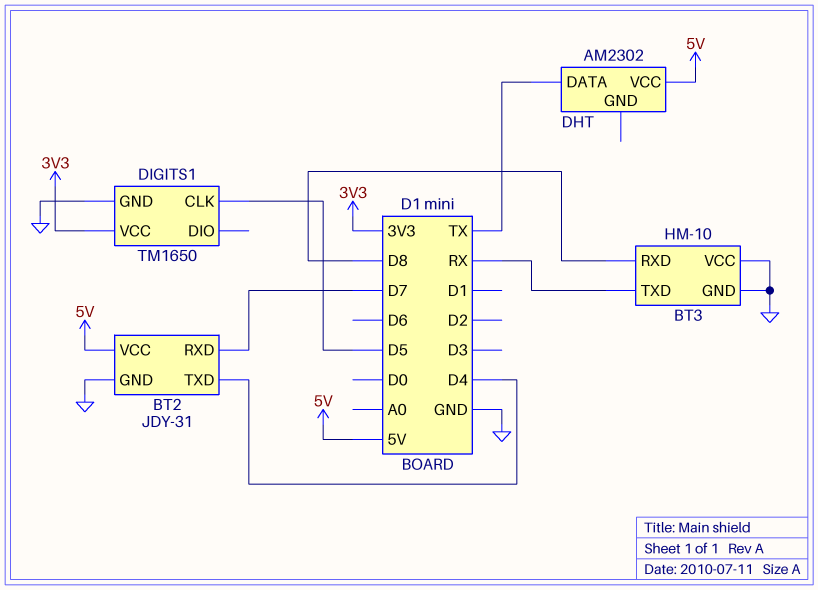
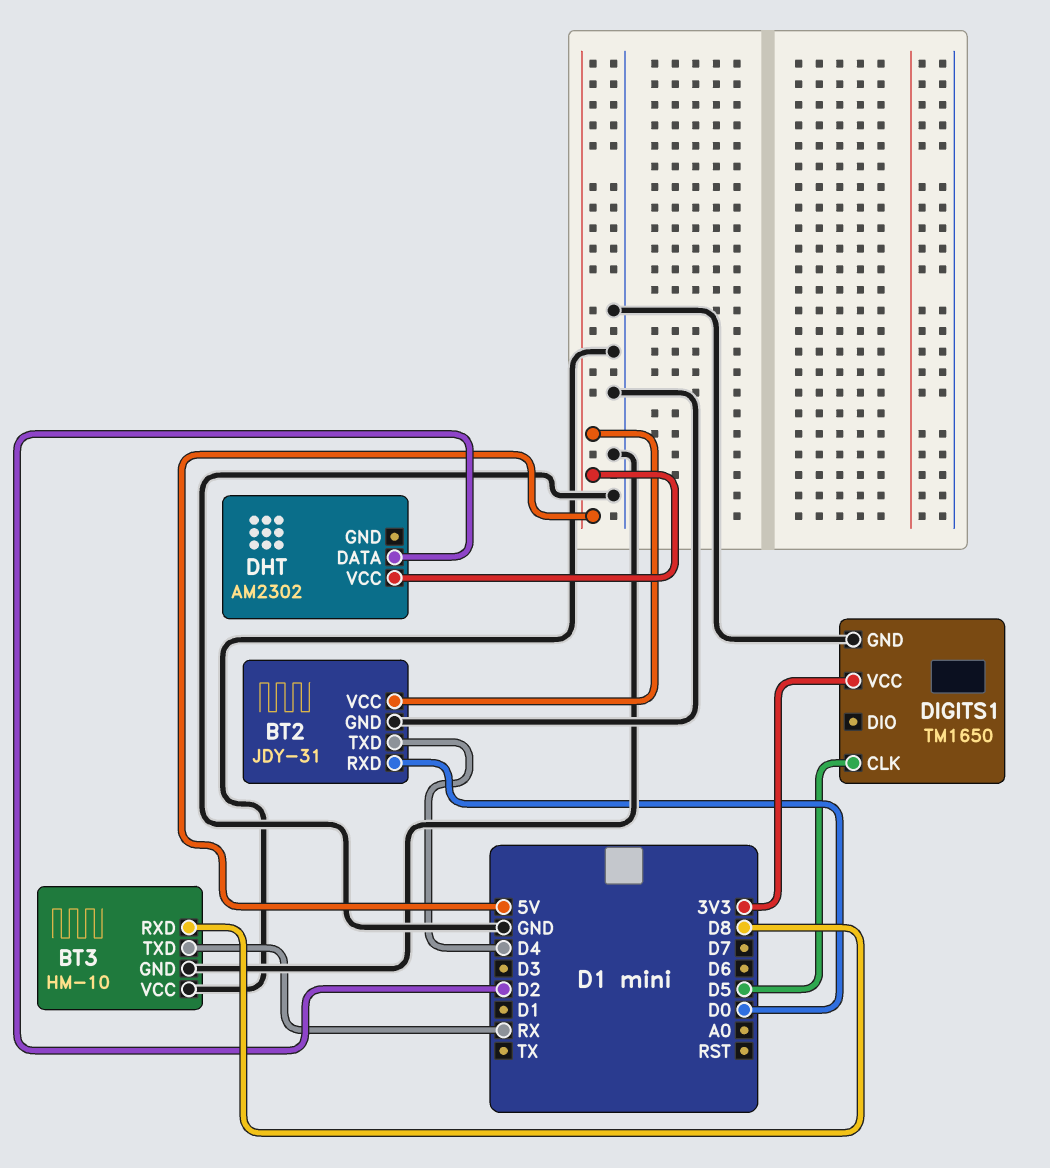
BT2 pin RXD: D7 -> D0
DHT pin DATA: TX -> D2

